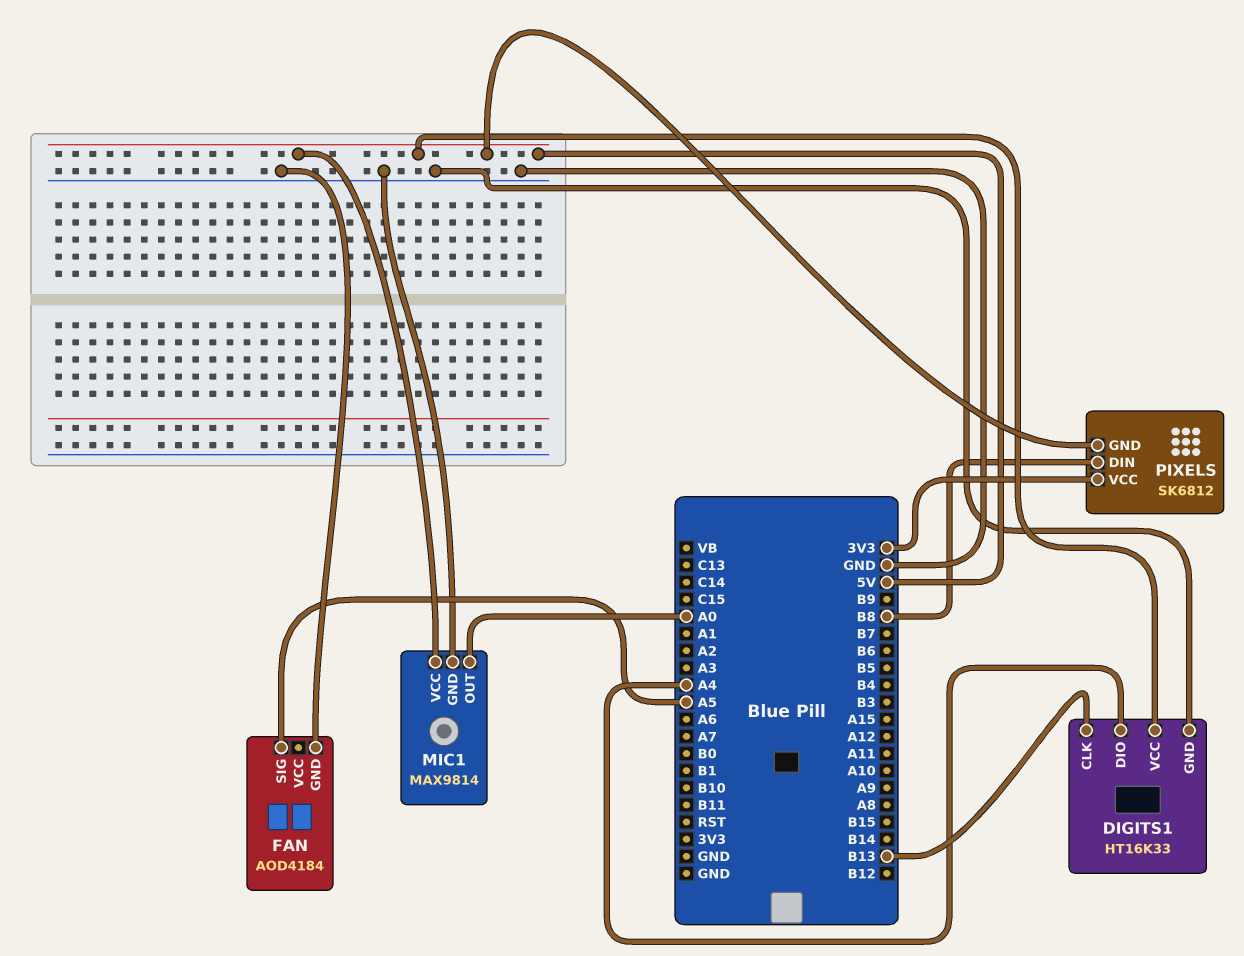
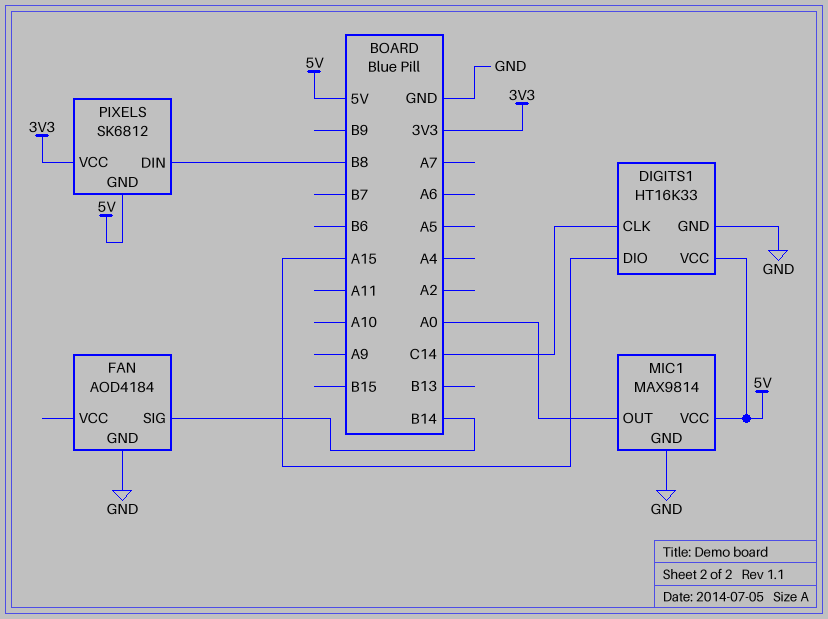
DIGITS1 pin CLK: B13 -> C14
DIGITS1 pin DIO: A4 -> A15
FAN pin SIG: A5 -> B14

